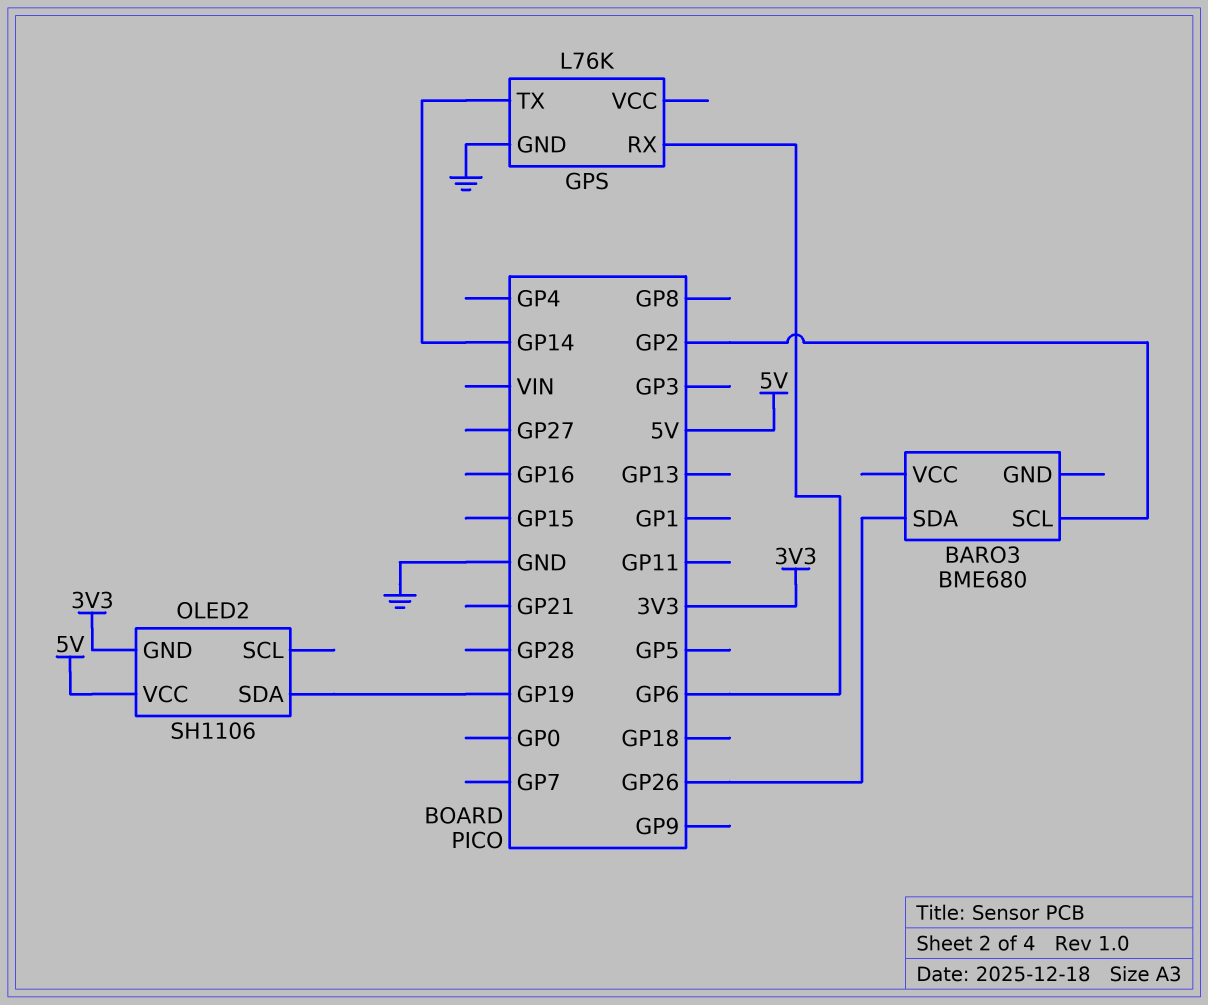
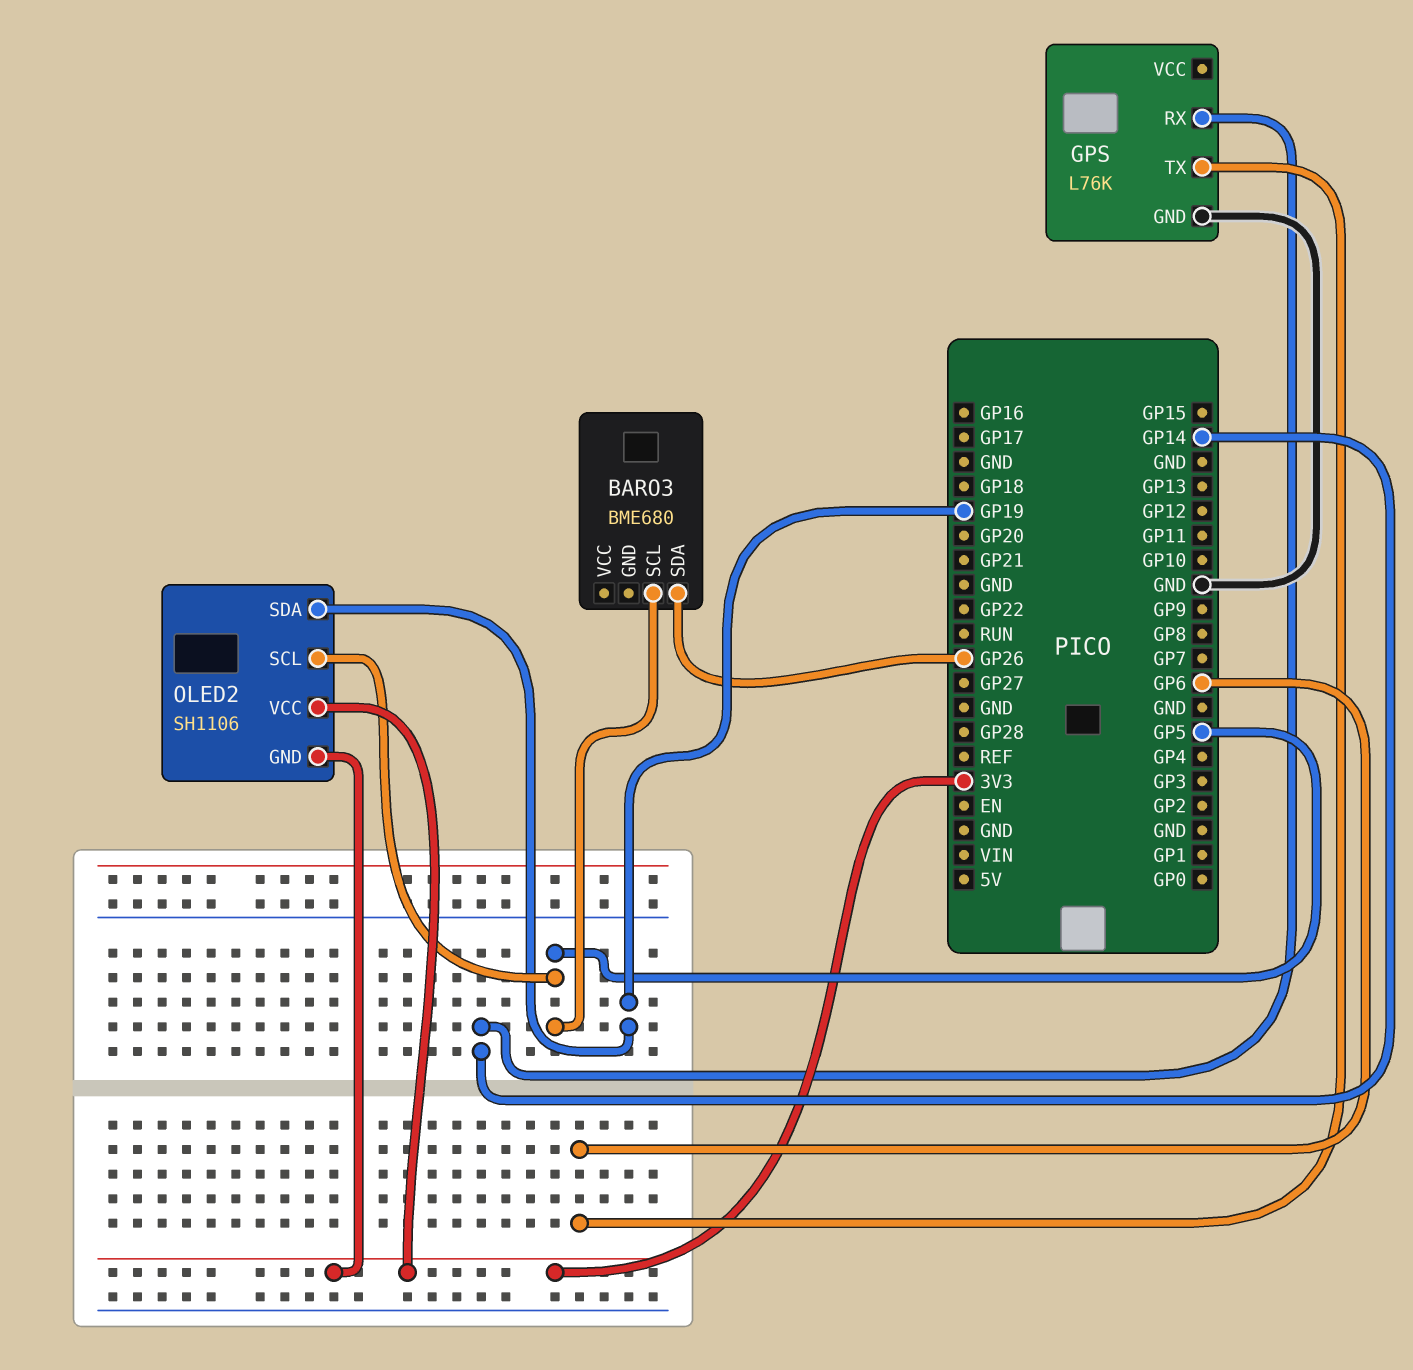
BARO3 pin SCL: GP2 -> GP5
GPS pin RX: GP6 -> GP14
GPS pin TX: GP14 -> GP6
OLED2 pin SCL: none -> GP5
OLED2 pin VCC: 5V -> 3V3

